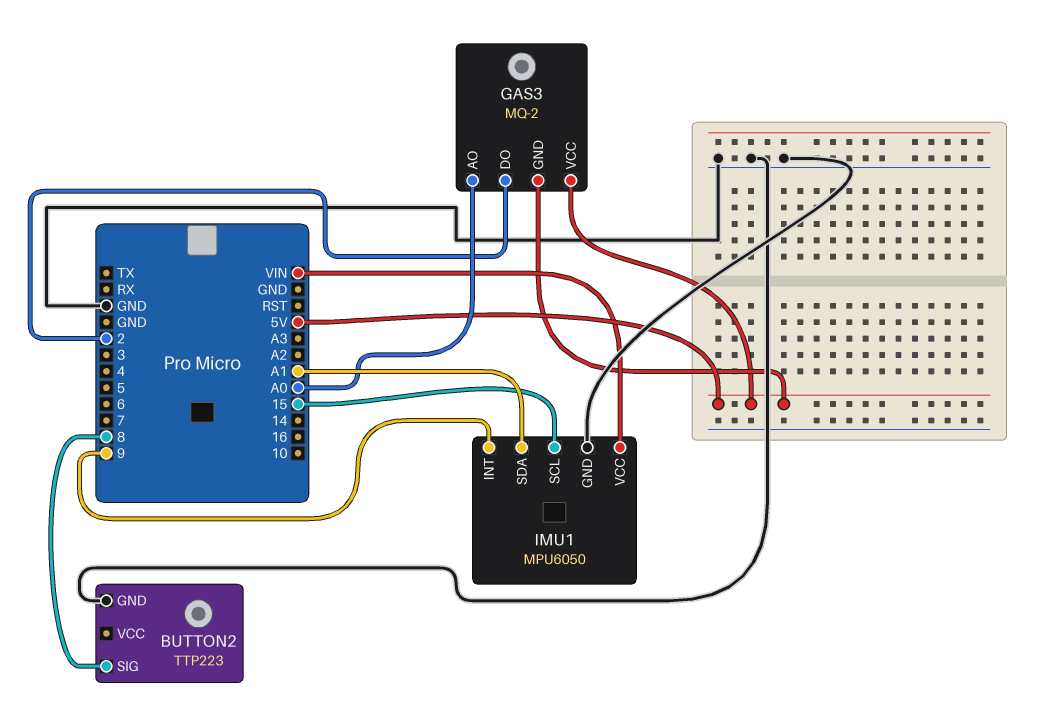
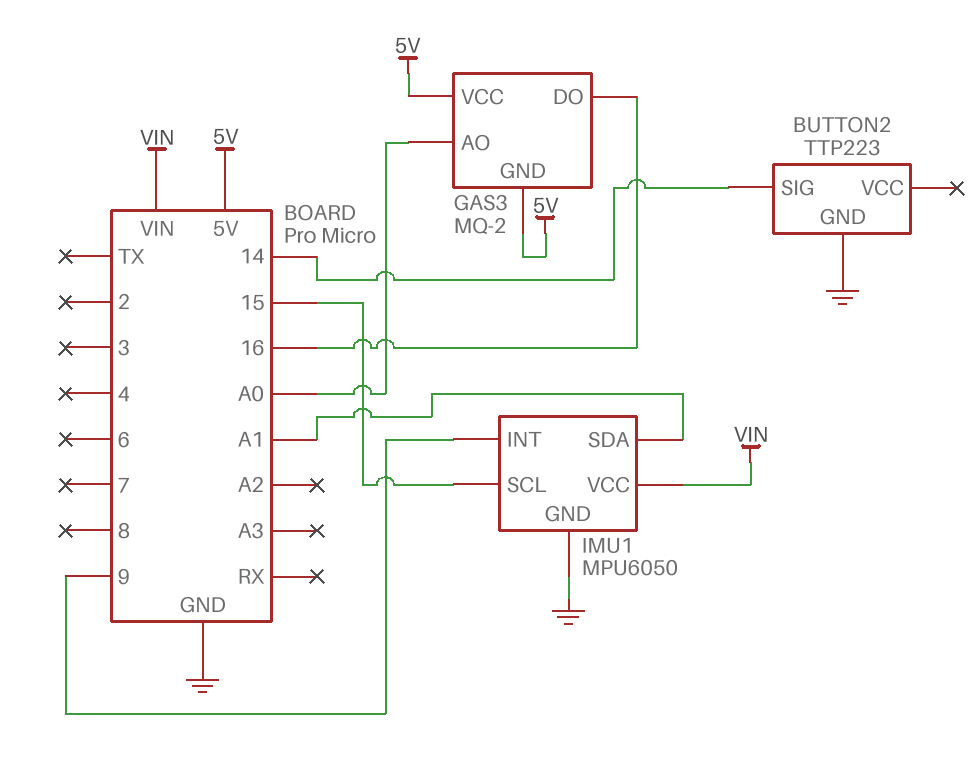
BUTTON2 pin SIG: 8 -> 14
GAS3 pin DO: 2 -> 16

